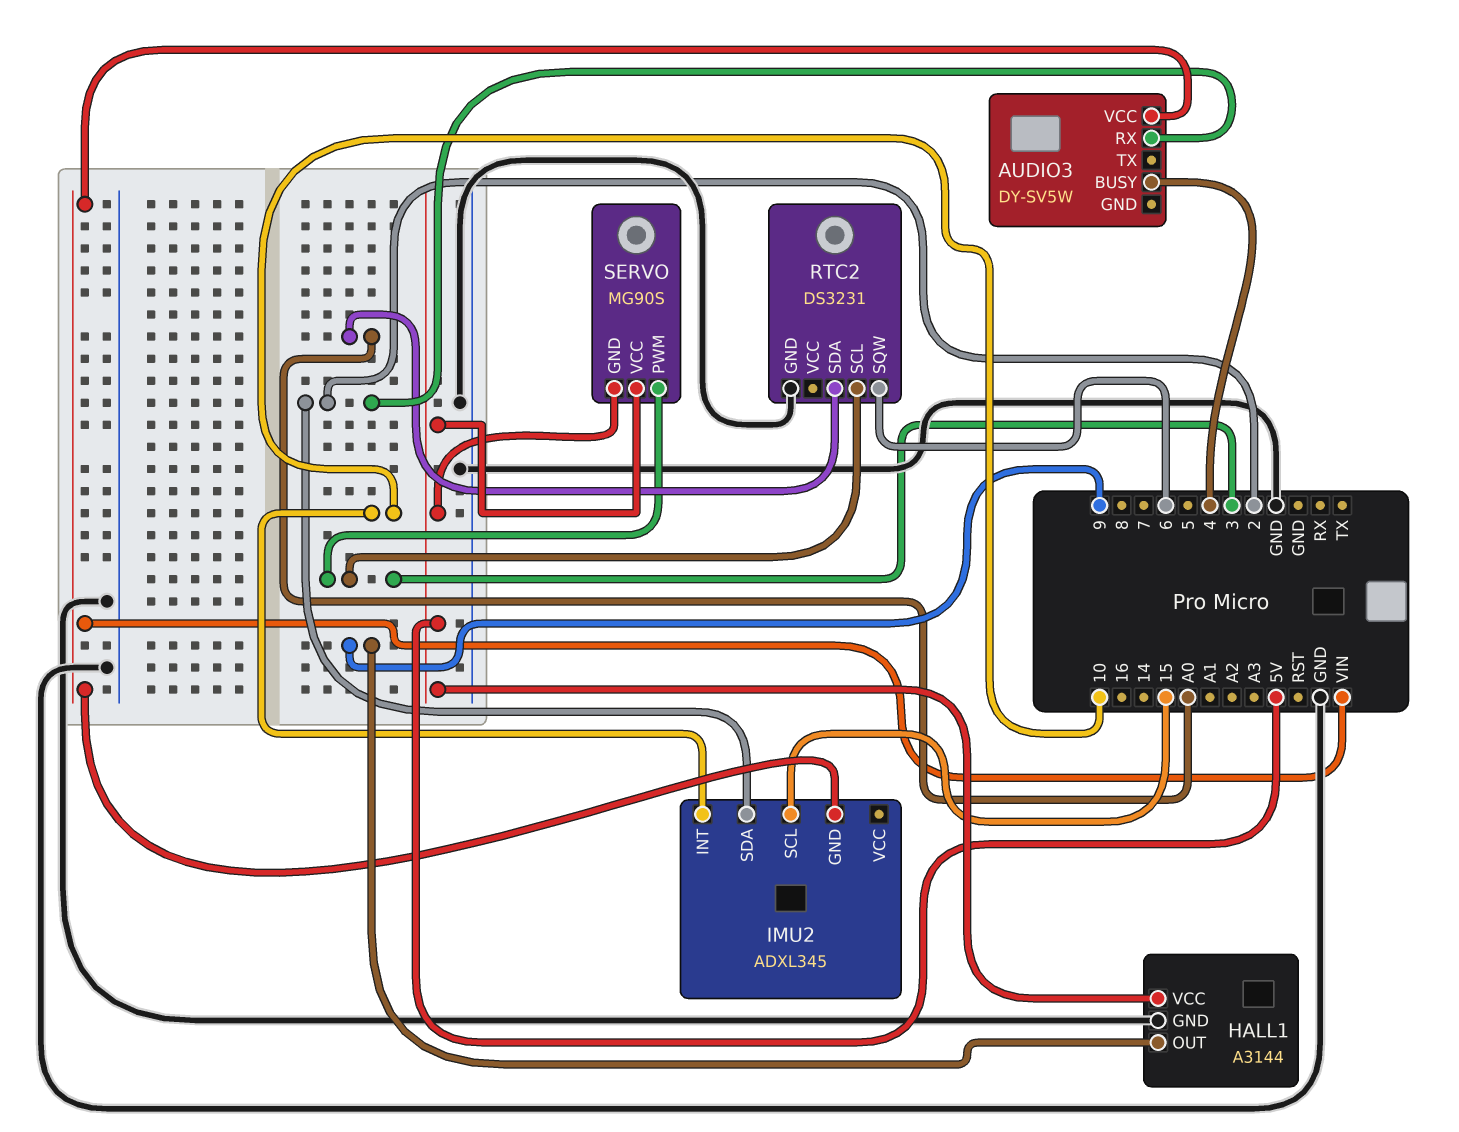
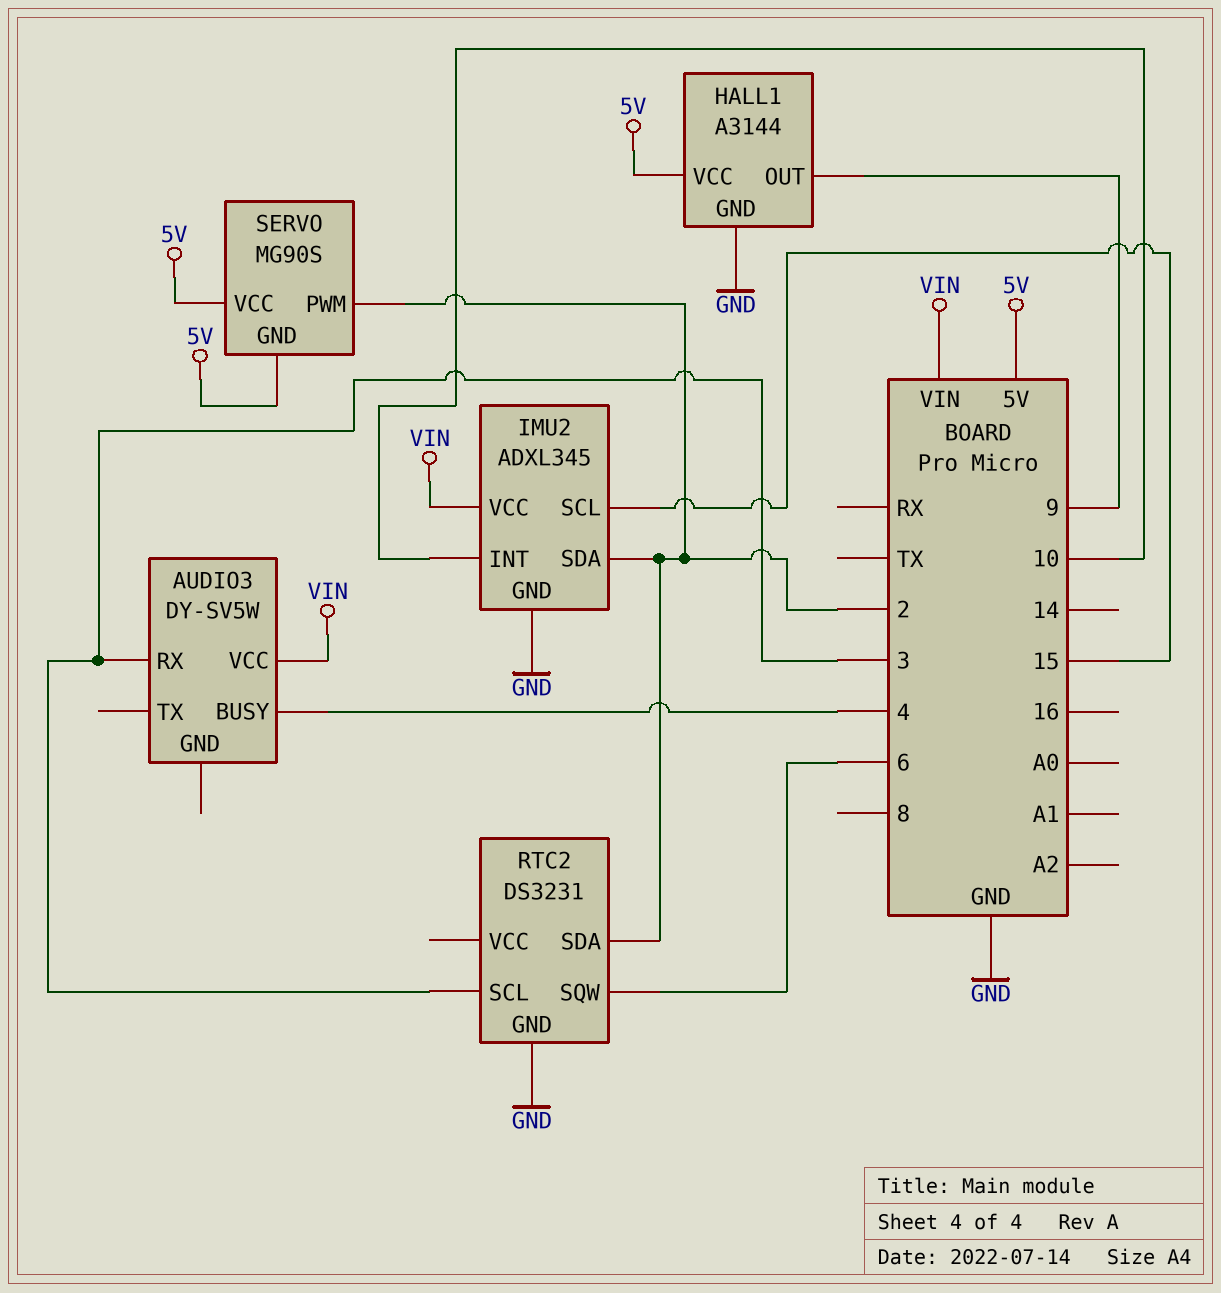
AUDIO3 pin RX: 2 -> 3
IMU2 pin GND: VIN -> GND
IMU2 pin VCC: none -> VIN
RTC2 pin SDA: A0 -> 2
SERVO pin PWM: 3 -> 2

